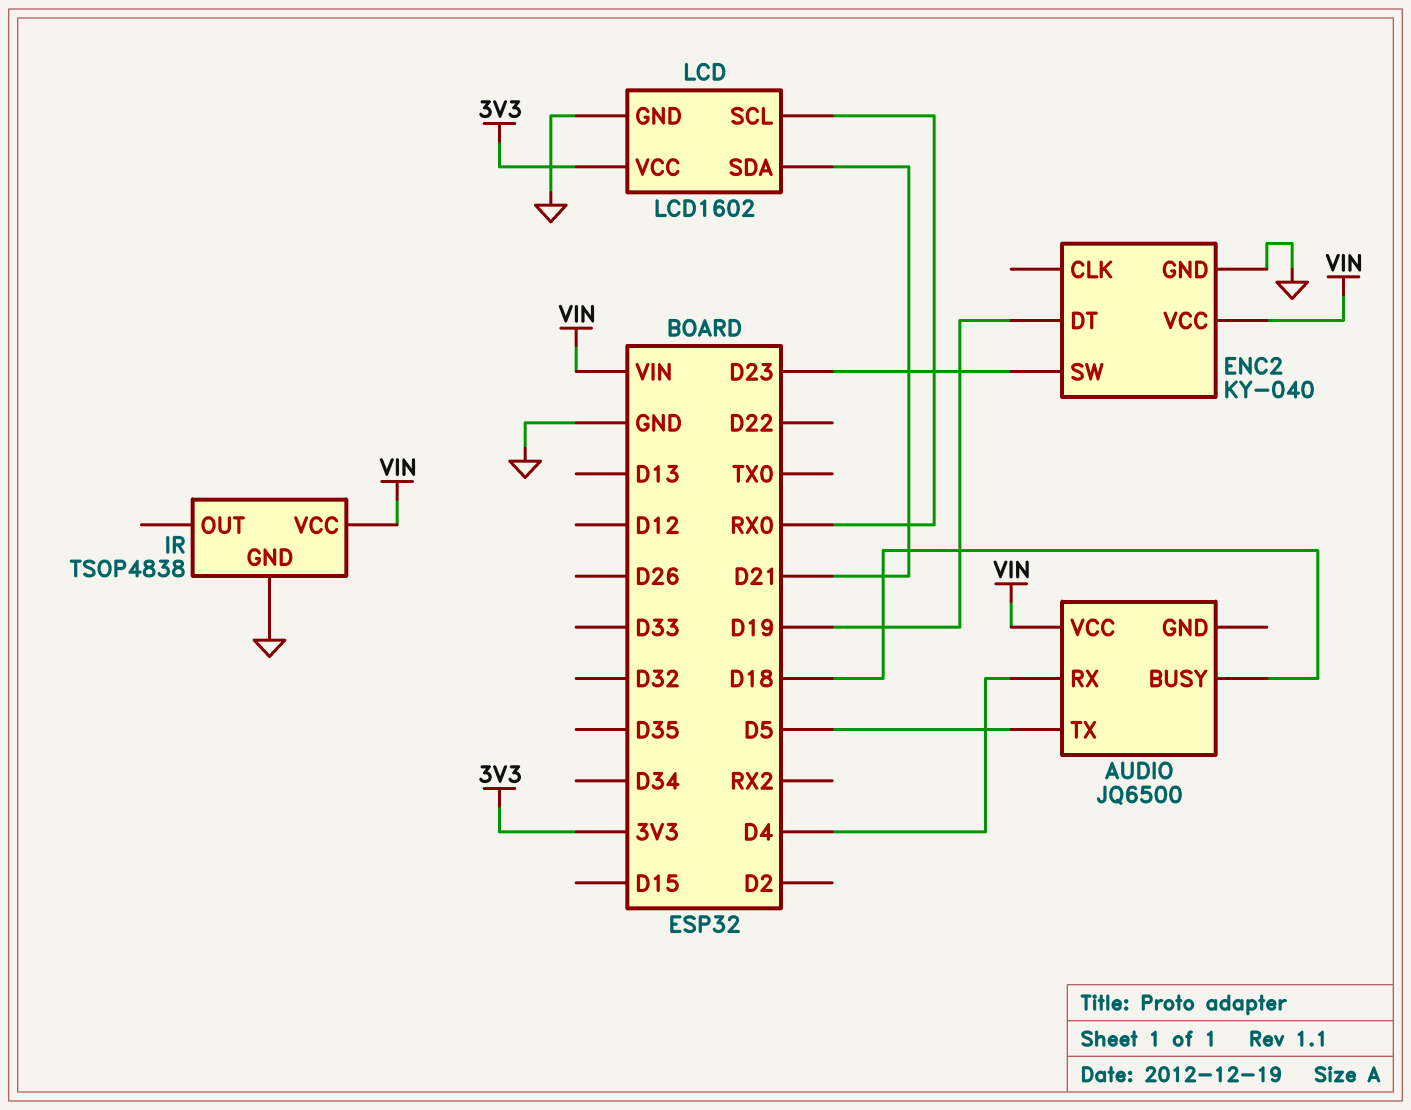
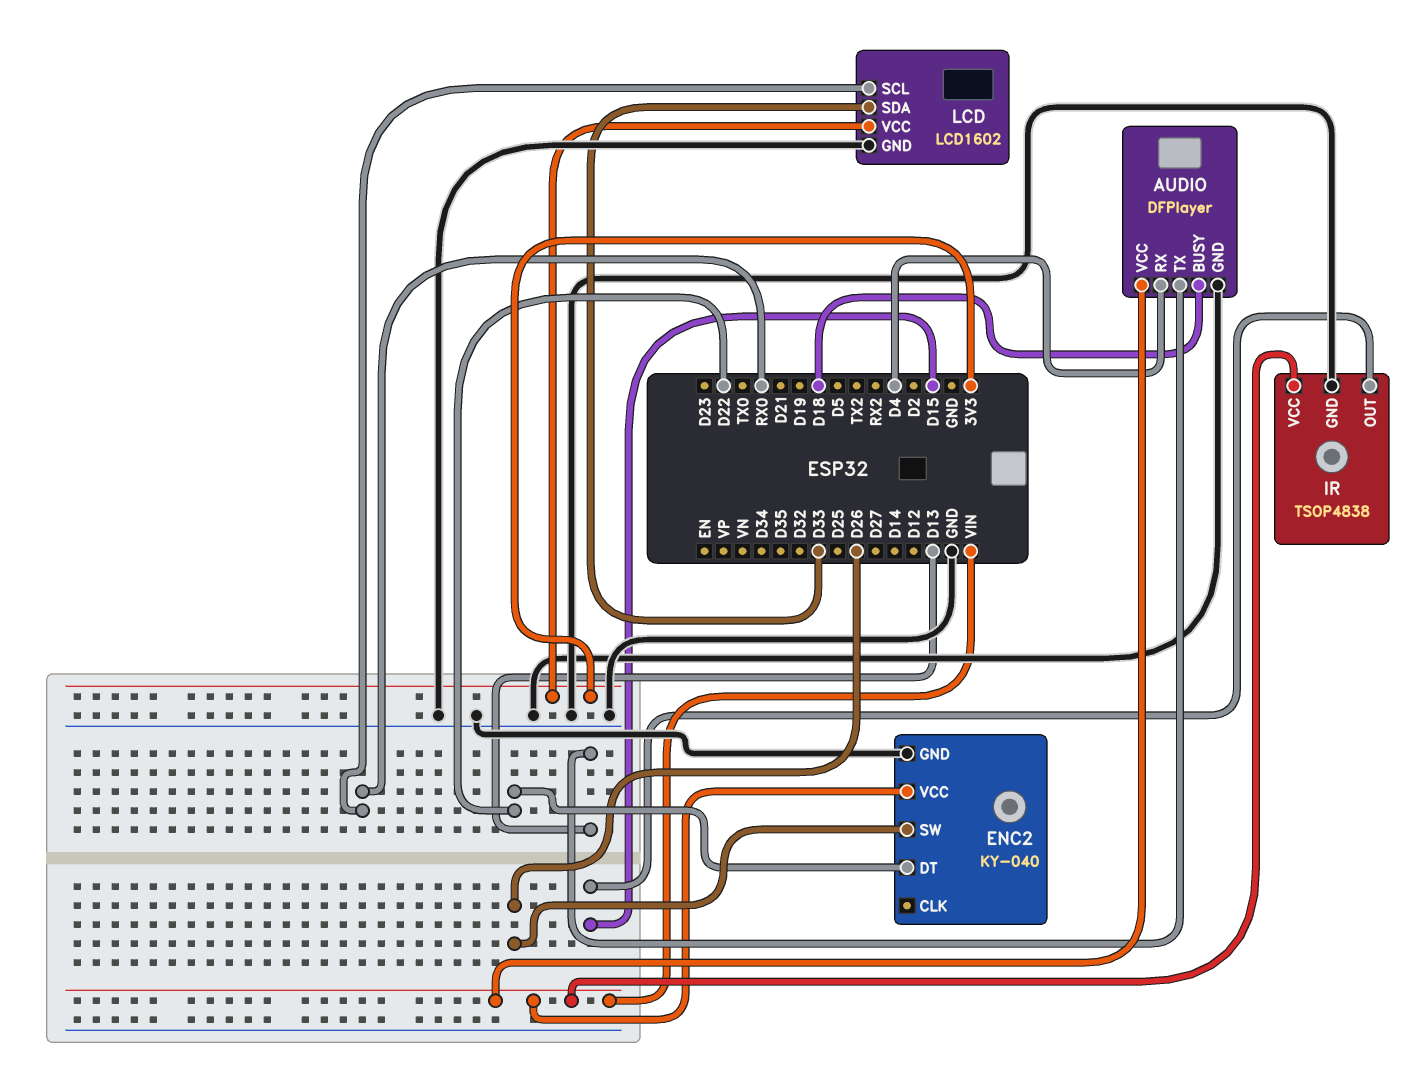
AUDIO: JQ6500 -> DFPlayer
AUDIO pin GND: none -> GND
AUDIO pin TX: D5 -> D13
ENC2 pin DT: D19 -> D22
ENC2 pin SW: D23 -> D26
IR pin OUT: none -> D15
LCD pin SDA: D21 -> D33

